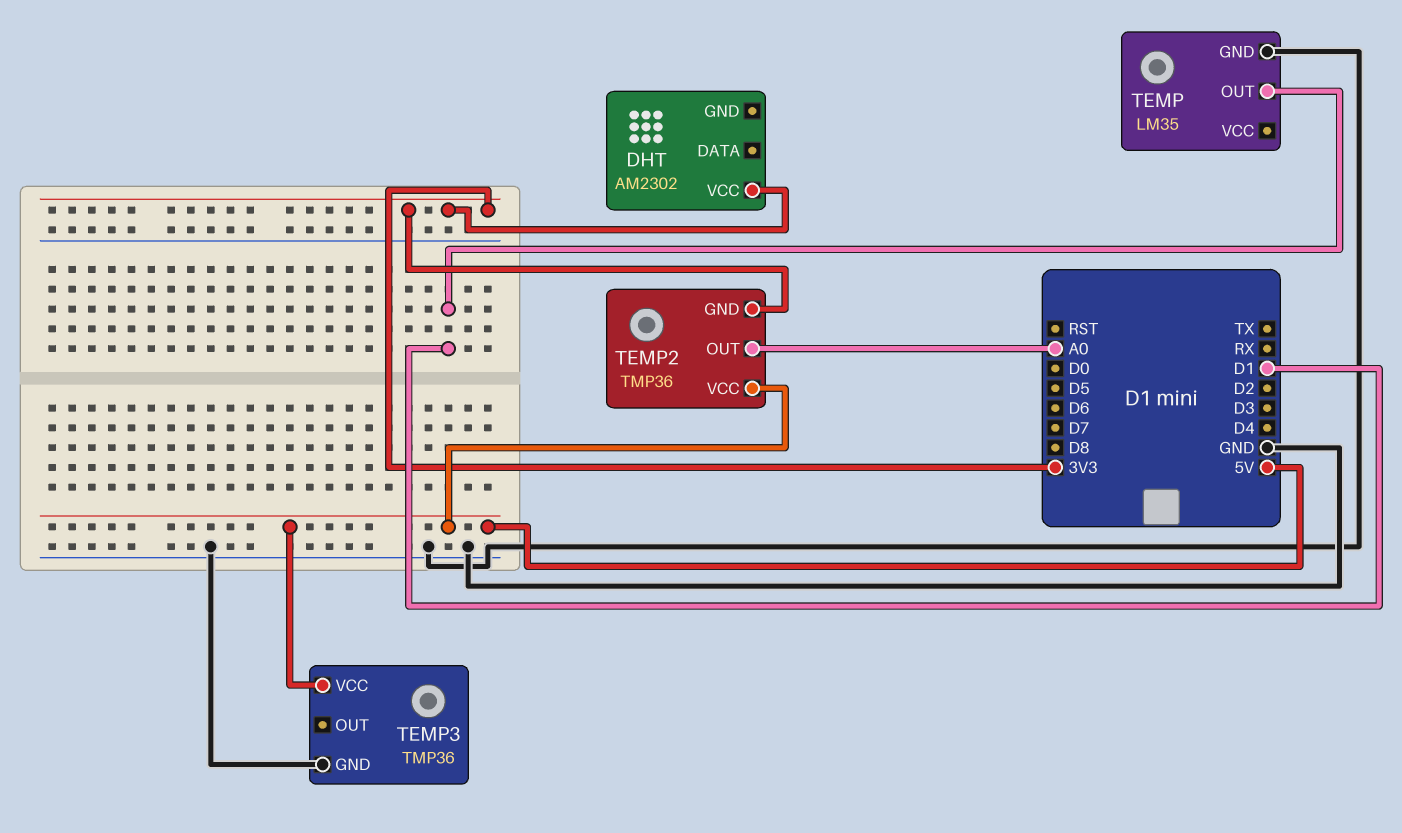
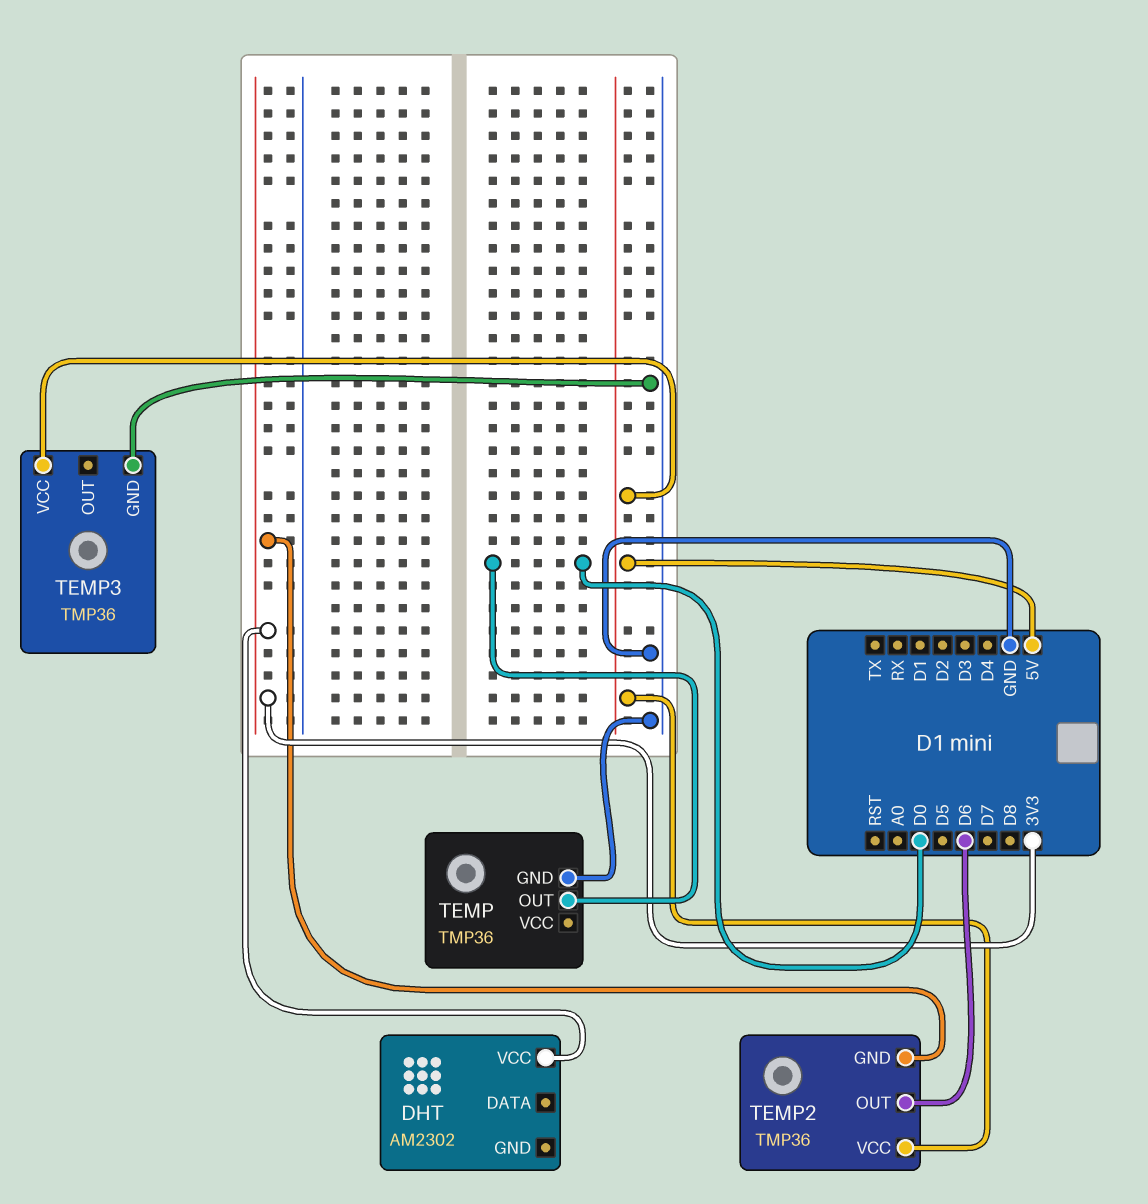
TEMP: LM35 -> TMP36
TEMP pin OUT: D1 -> D0
TEMP2 pin OUT: A0 -> D6

